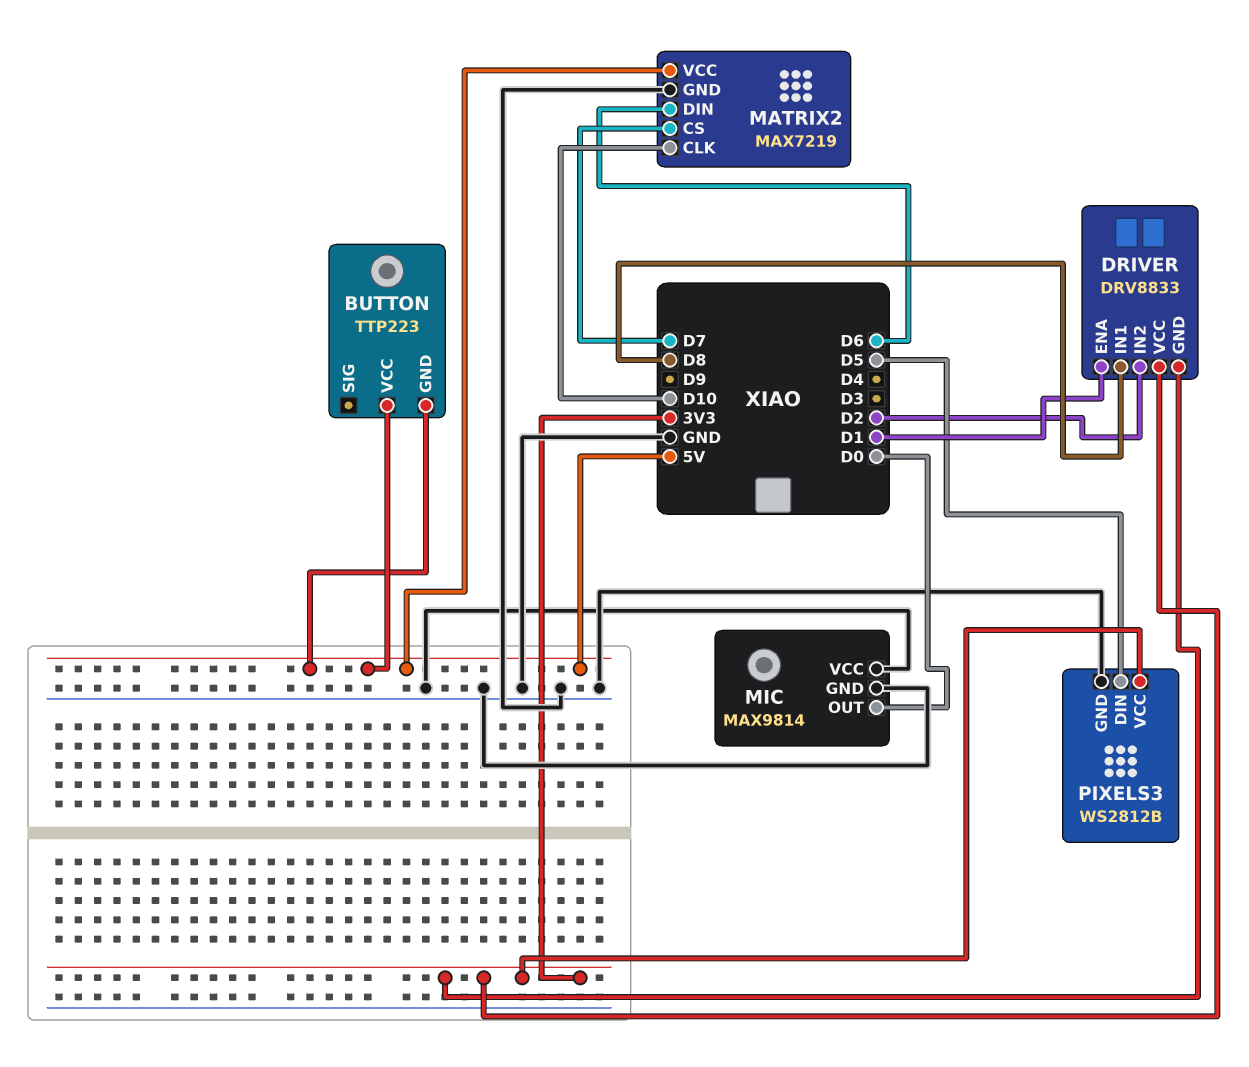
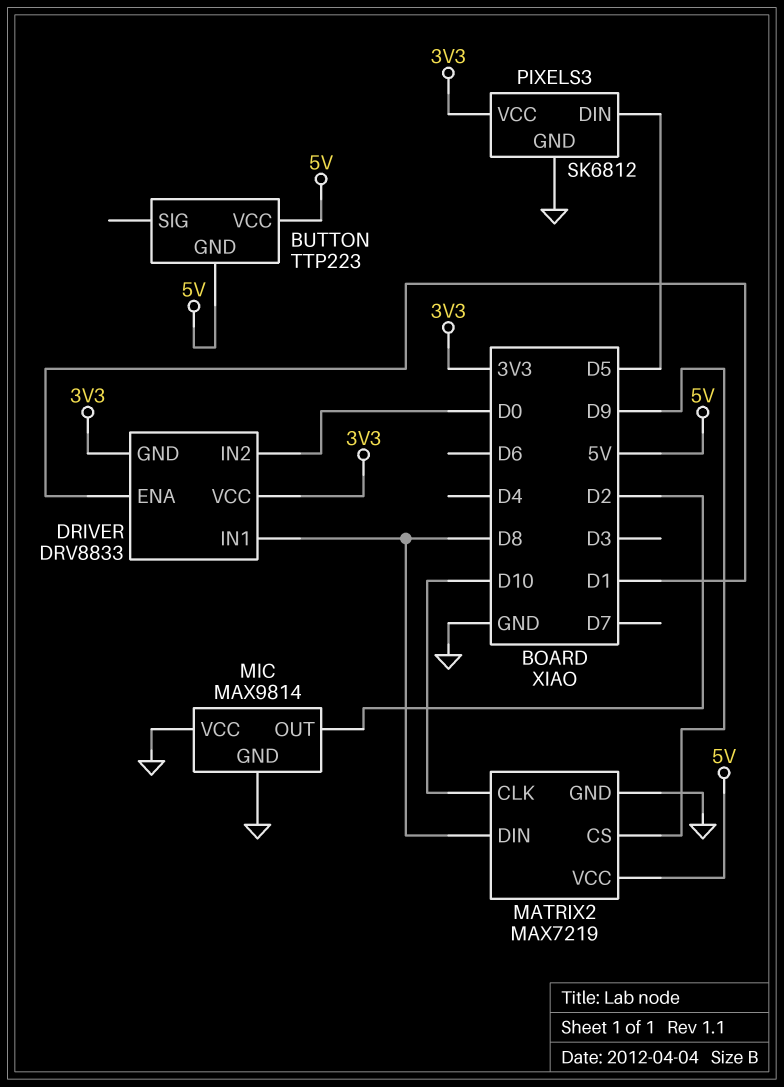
DRIVER pin IN2: D2 -> D0
MATRIX2 pin CS: D7 -> D9
MATRIX2 pin DIN: D6 -> D8
MIC pin OUT: D0 -> D2
PIXELS3: WS2812B -> SK6812

